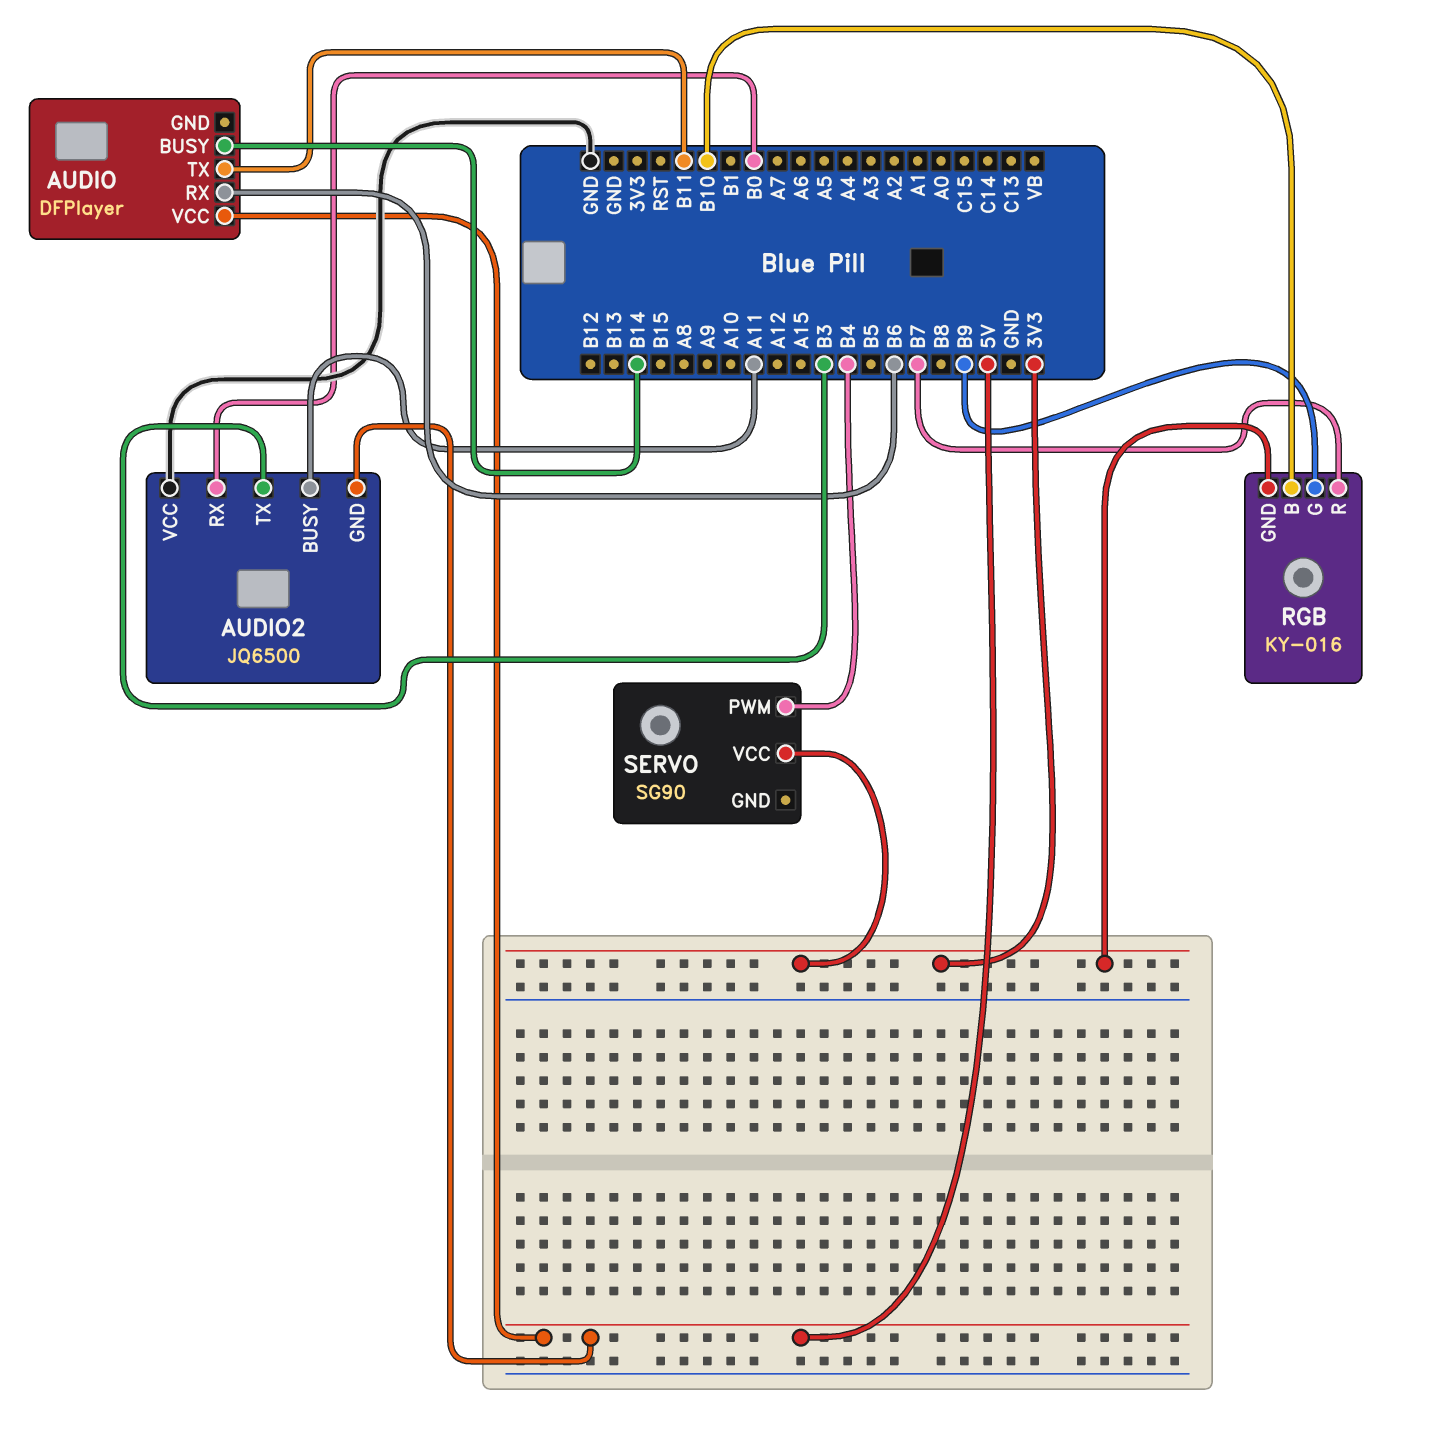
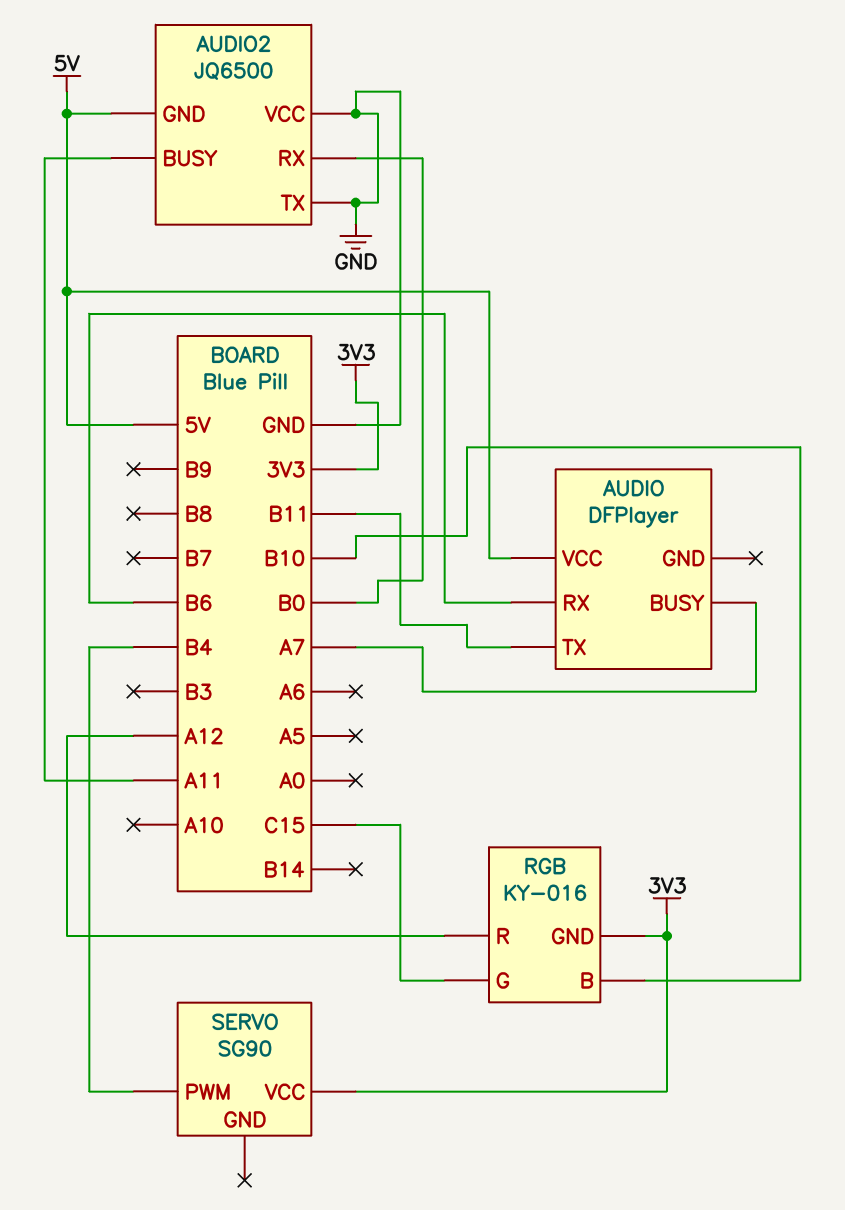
AUDIO pin BUSY: B14 -> A7
AUDIO2 pin TX: B3 -> GND
RGB pin G: B9 -> C15
RGB pin R: B7 -> A12

